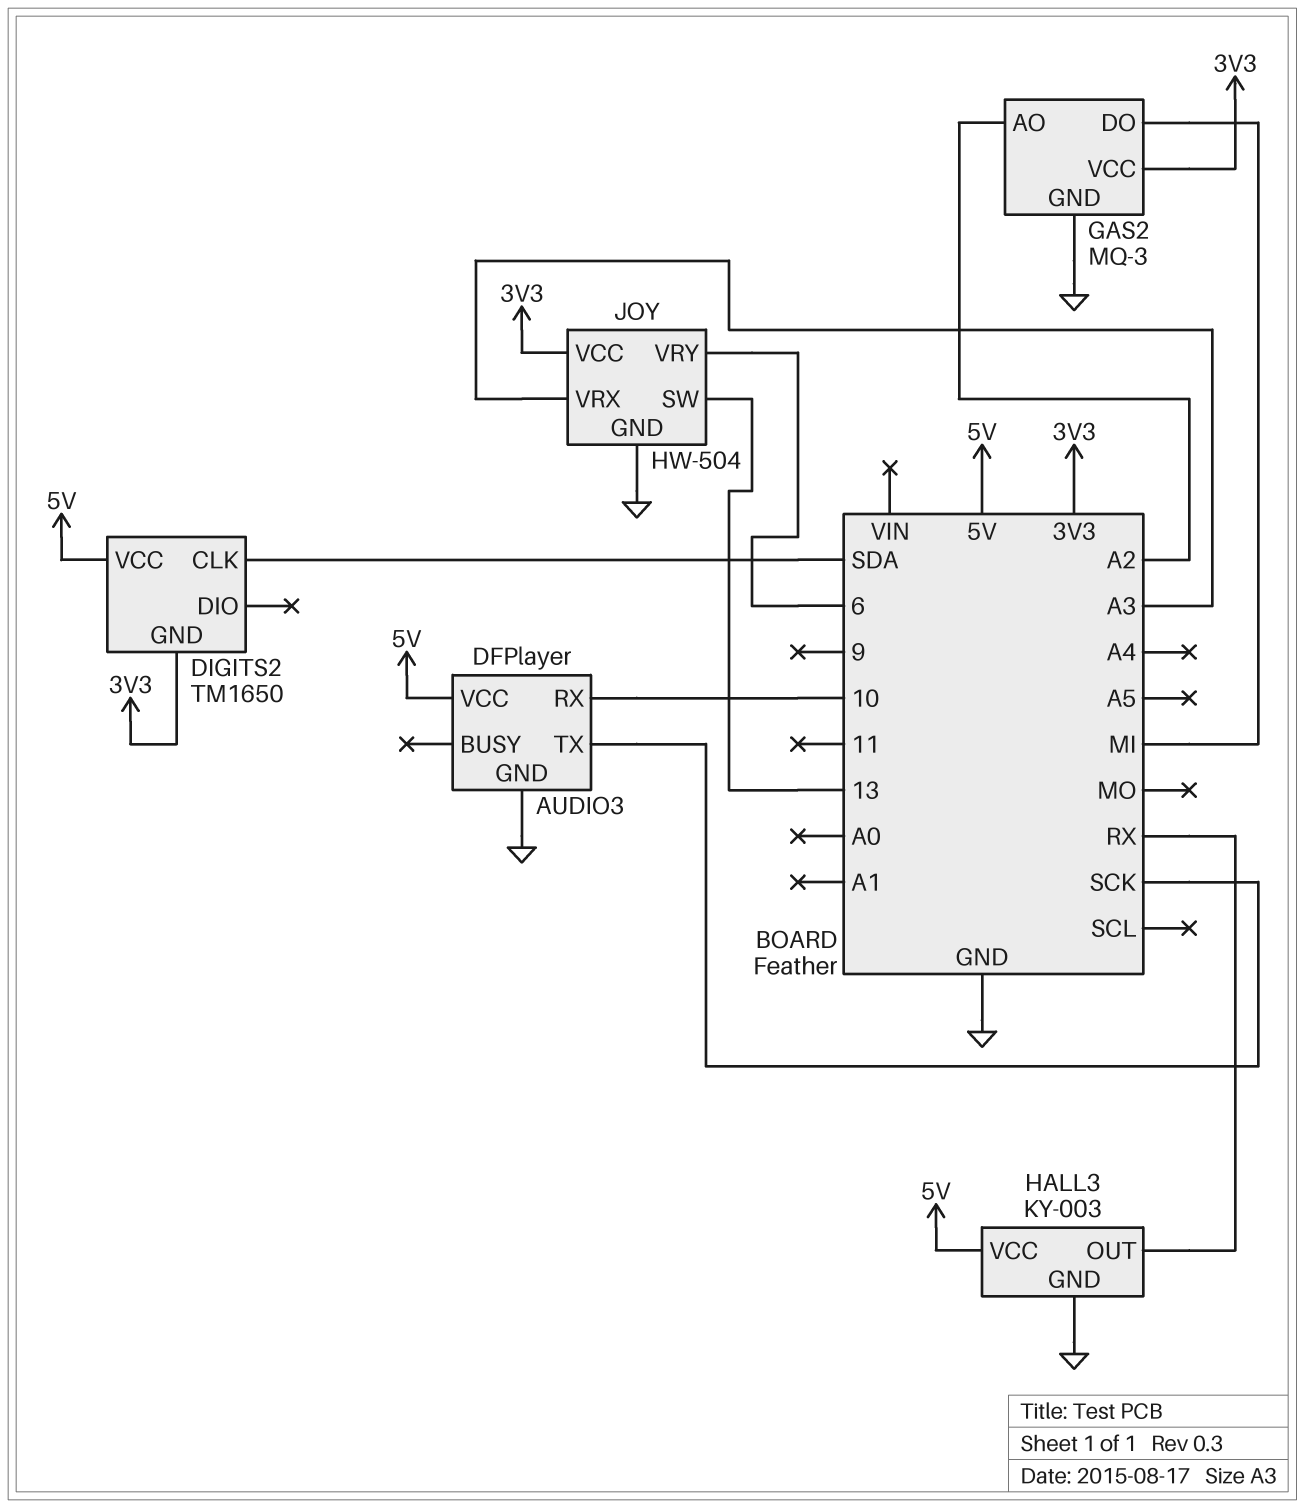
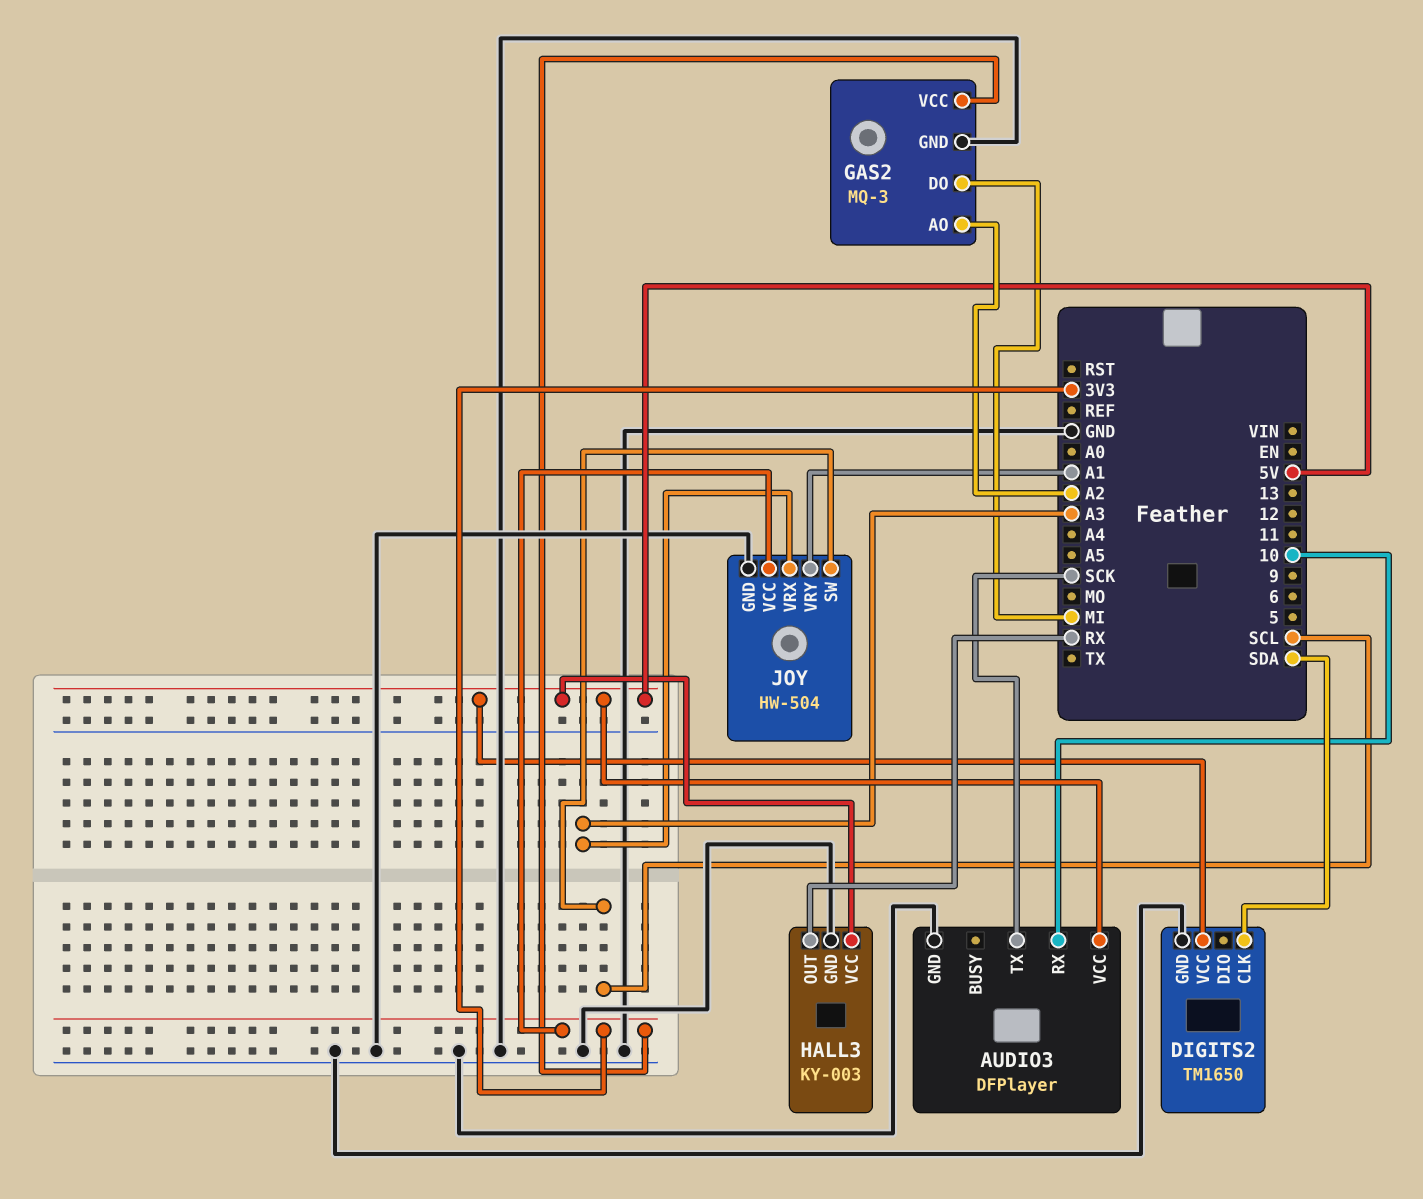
DIGITS2 pin GND: 3V3 -> GND
JOY pin SW: 13 -> SCL
JOY pin VRY: 6 -> A1

